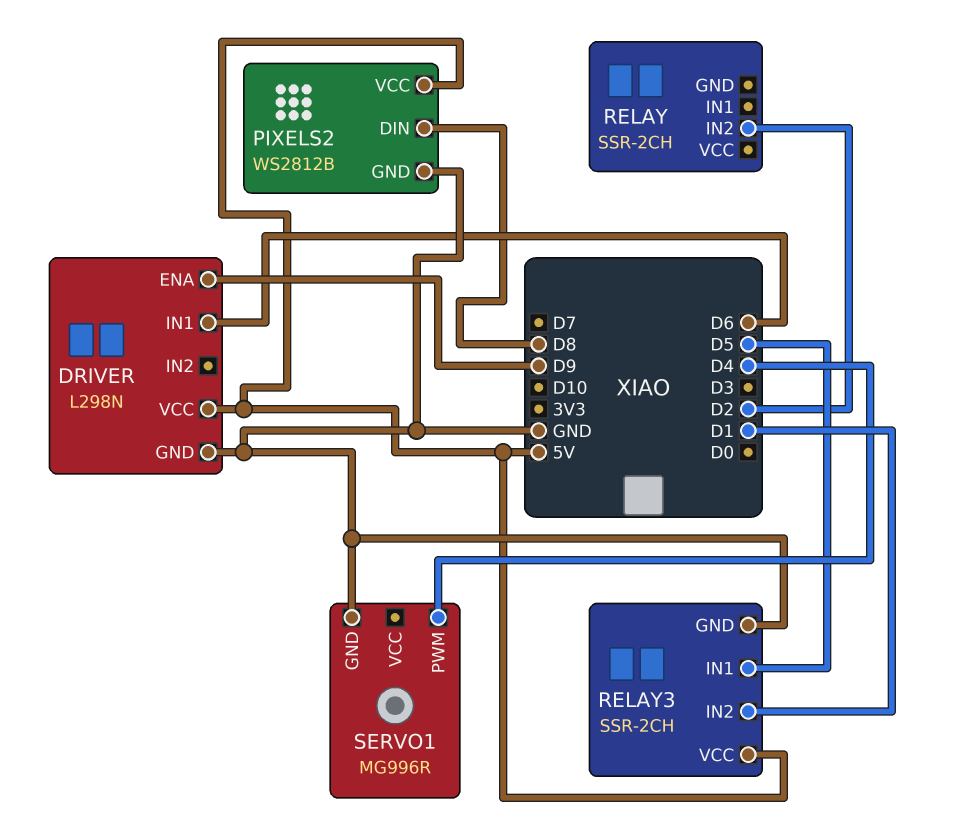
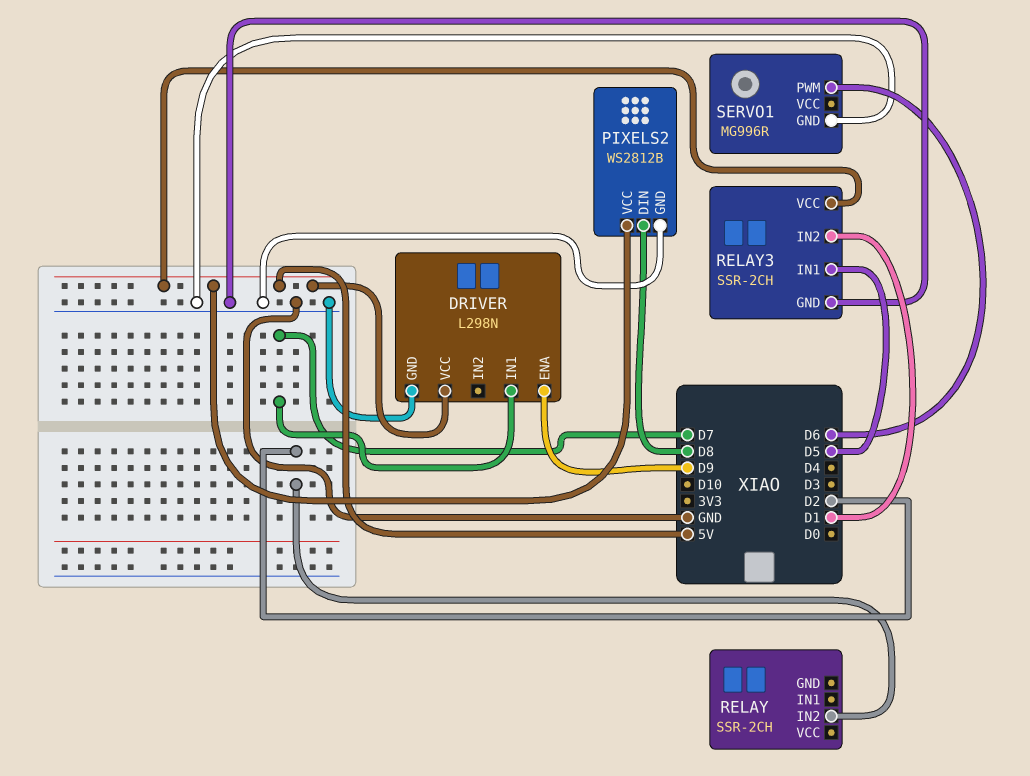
DRIVER pin IN1: D6 -> D7
SERVO1 pin PWM: D4 -> D6

